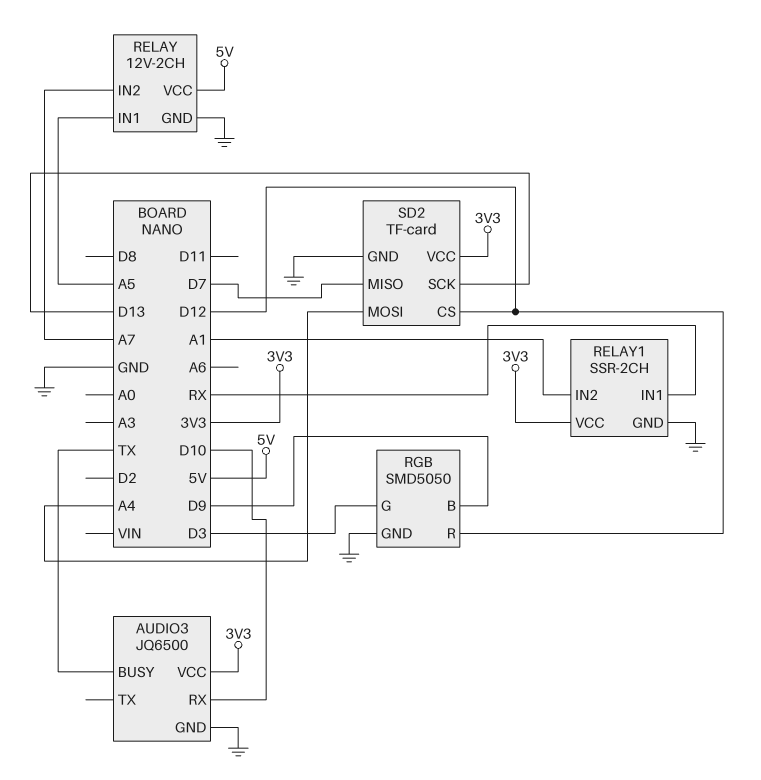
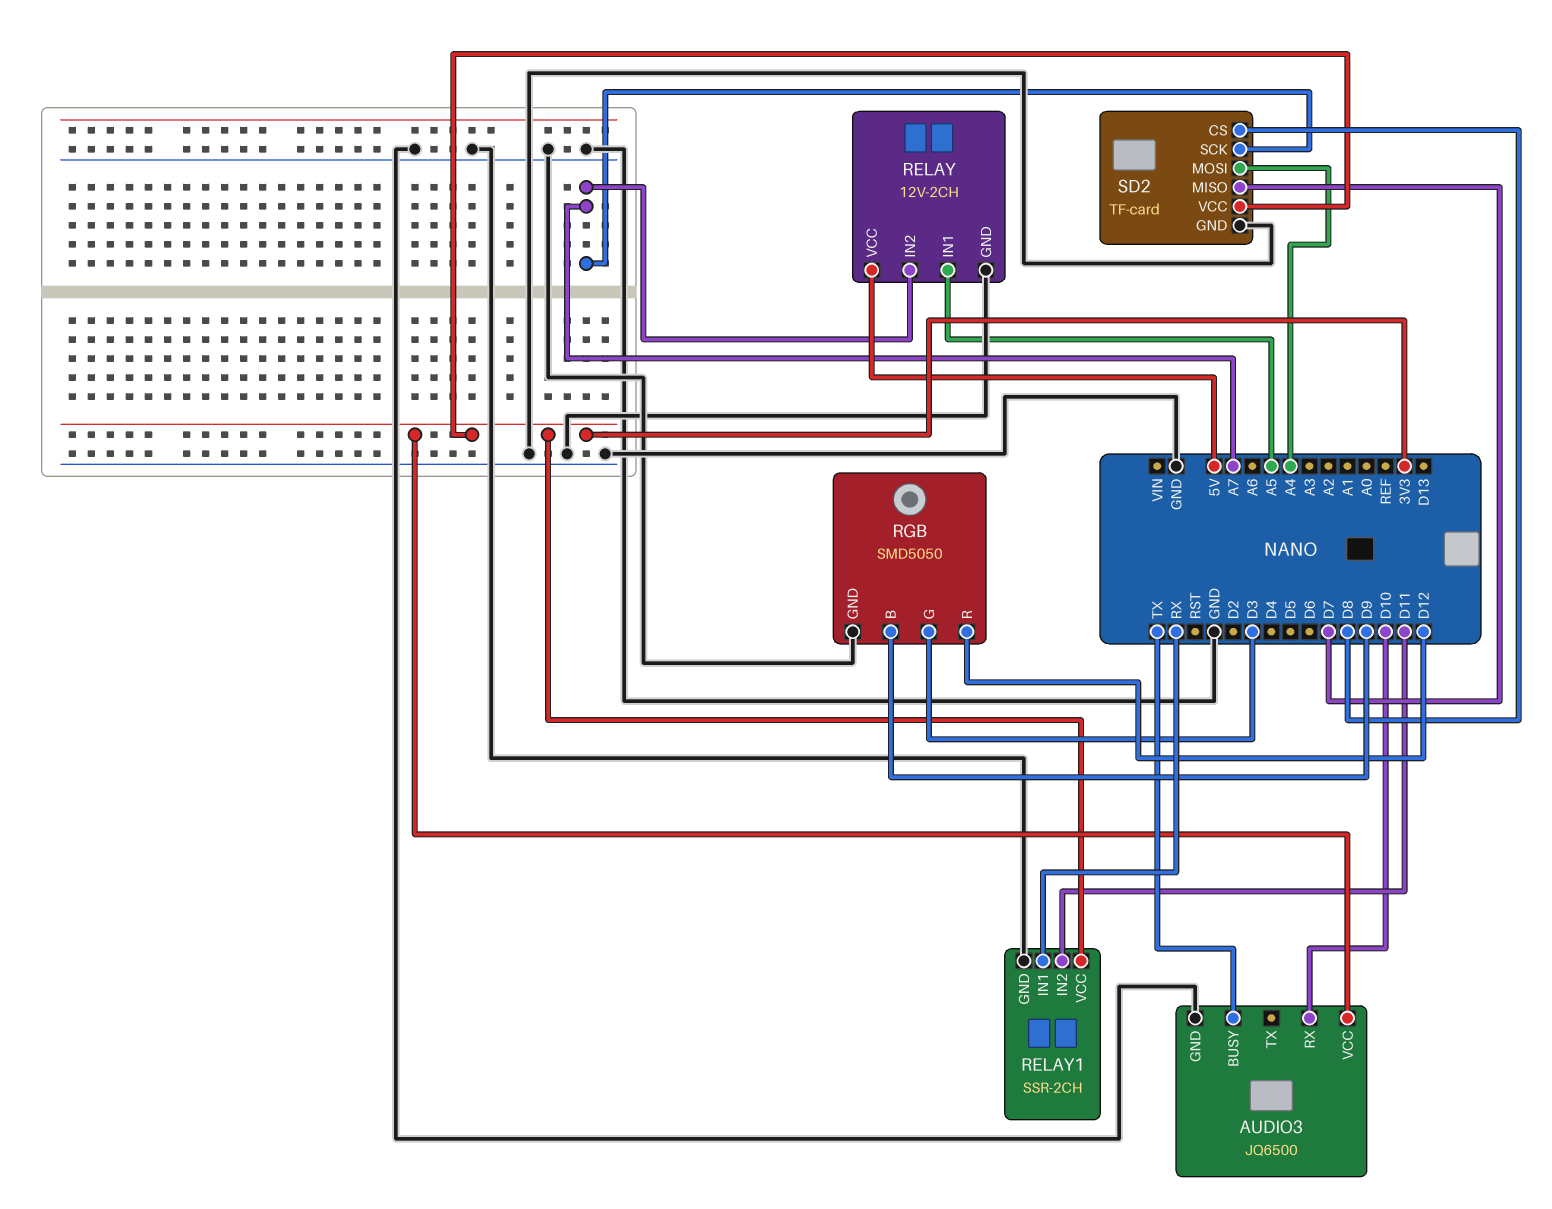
RELAY1 pin IN2: A1 -> D11
SD2 pin CS: D12 -> D8
SD2 pin SCK: D13 -> A7

